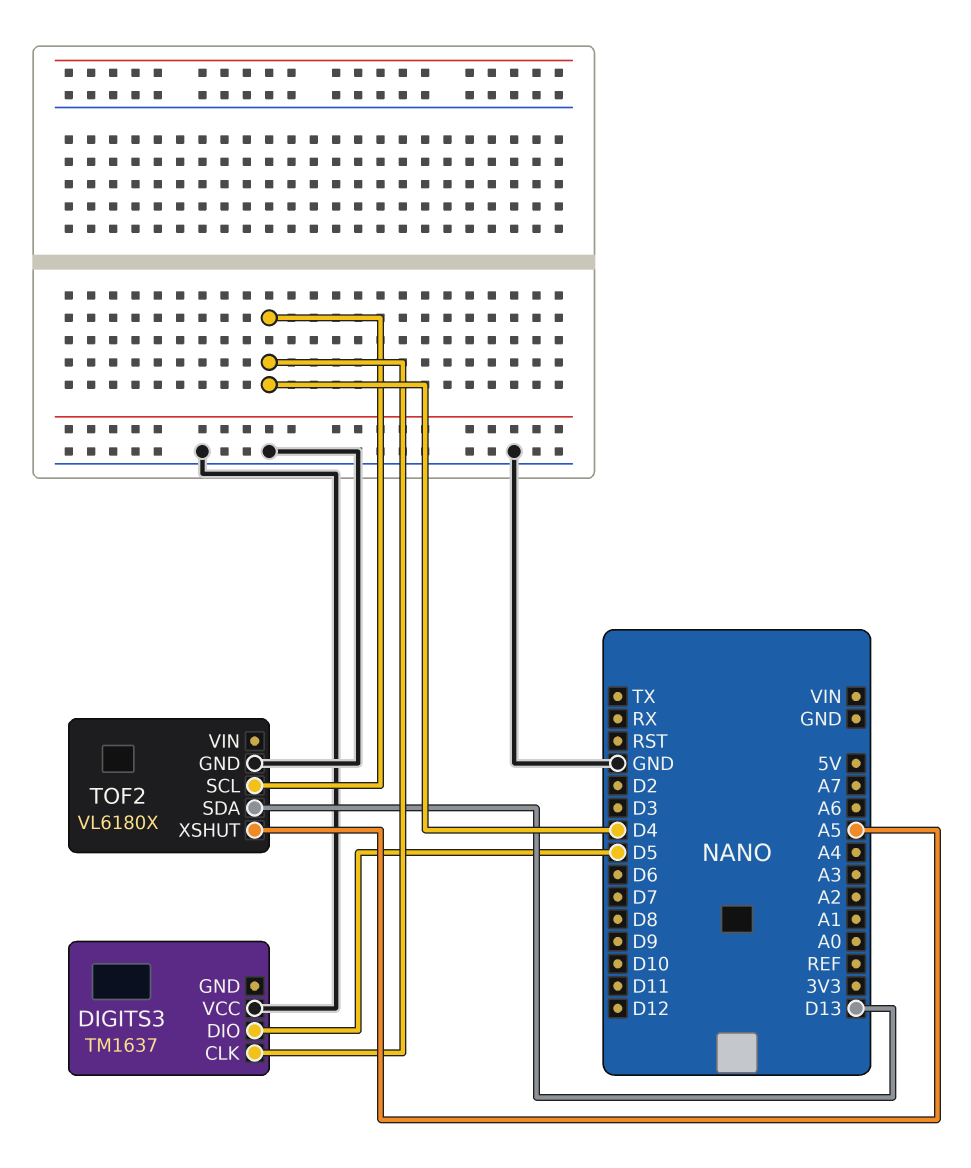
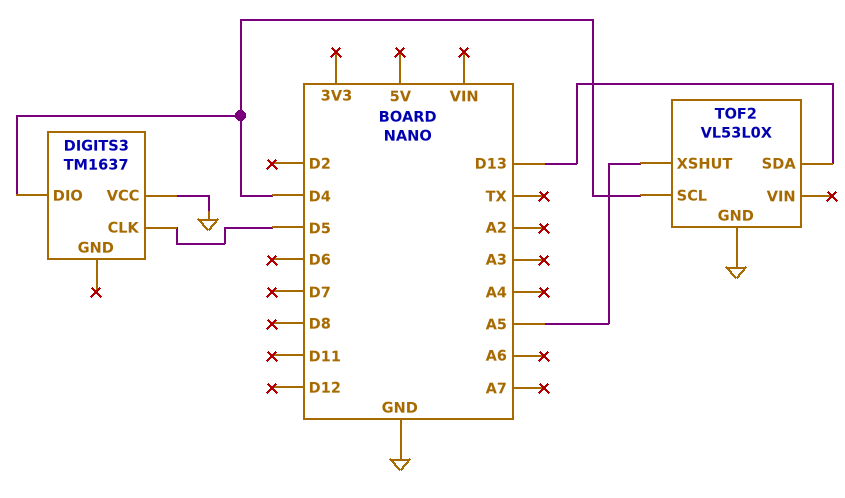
DIGITS3 pin CLK: D4 -> D5
DIGITS3 pin DIO: D5 -> D4
TOF2: VL6180X -> VL53L0X

